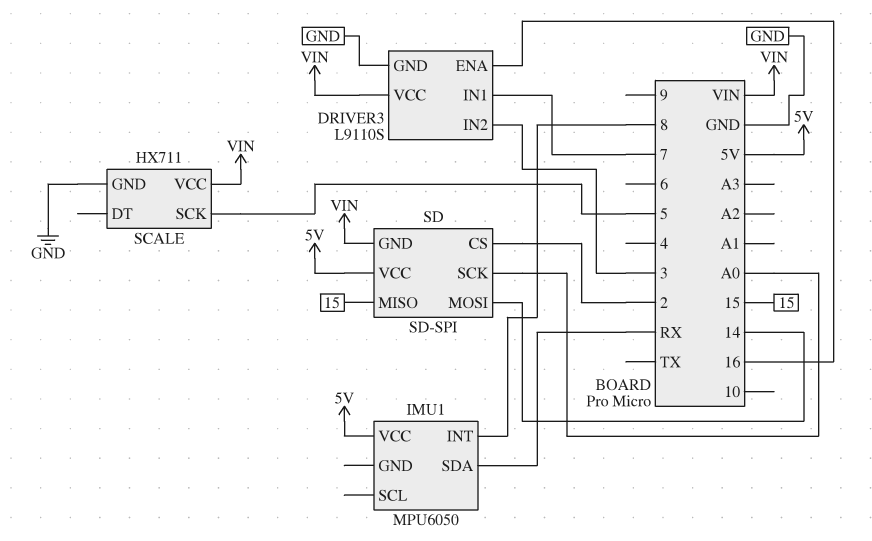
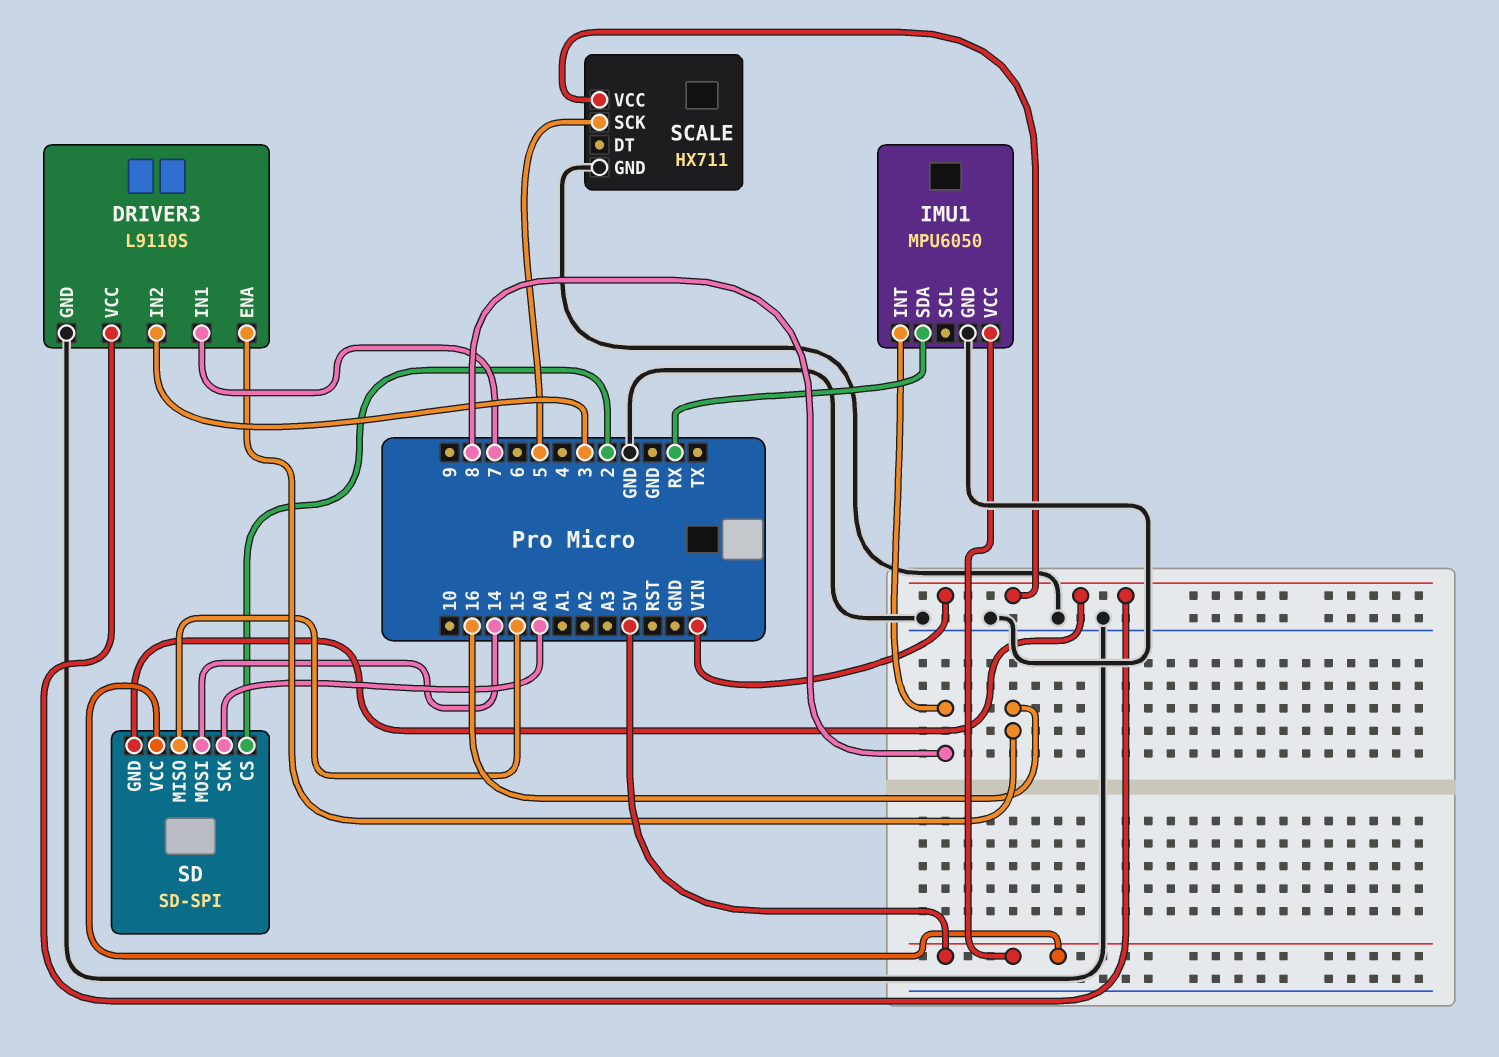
IMU1 pin GND: none -> GND

